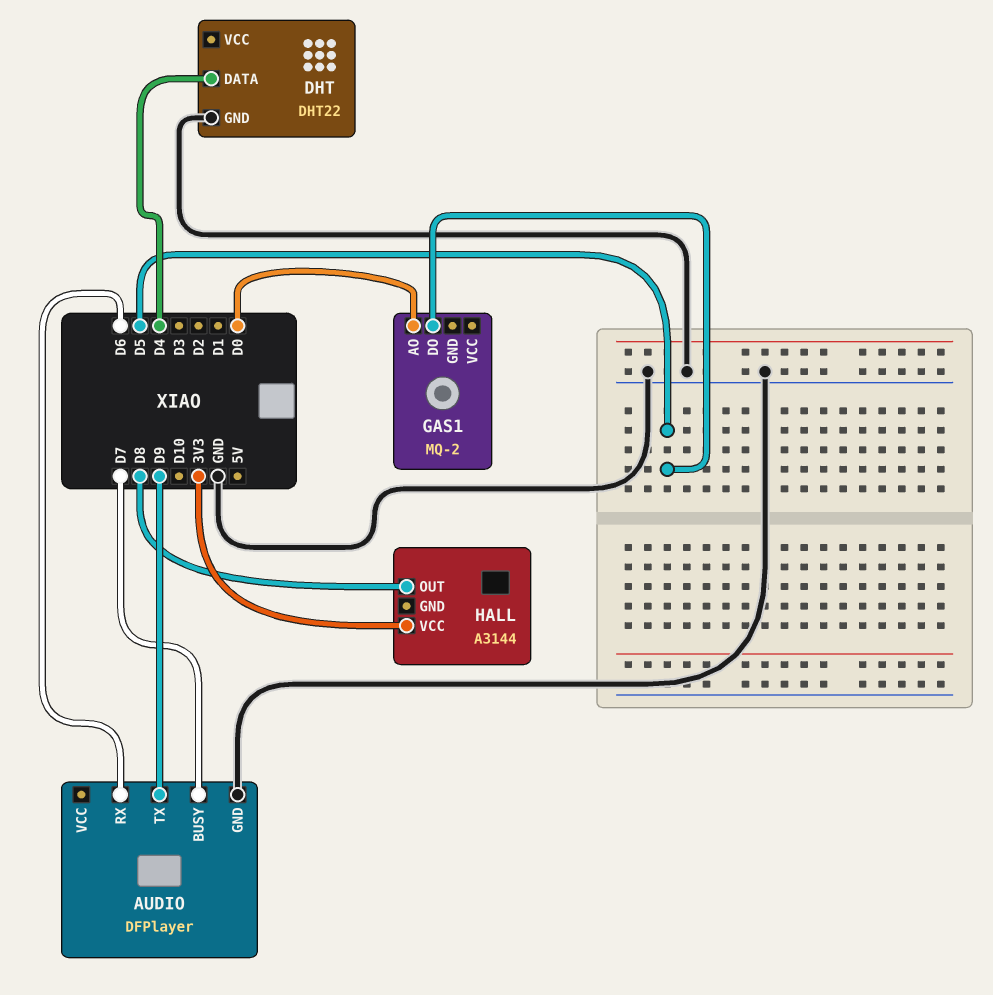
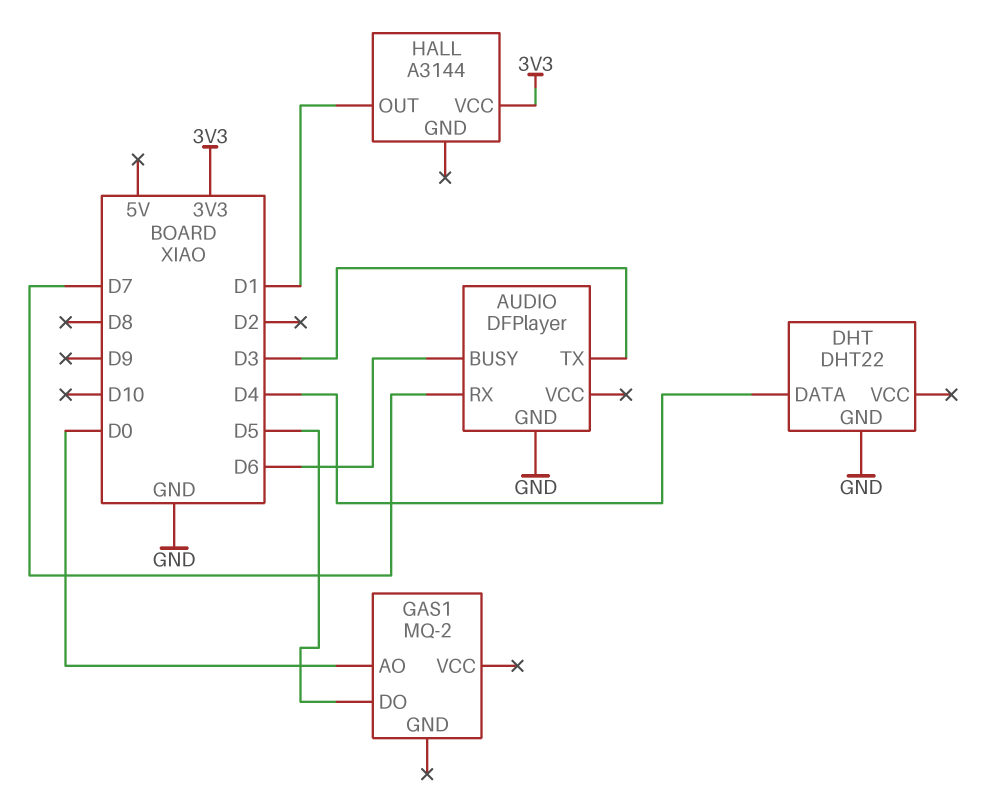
AUDIO pin BUSY: D7 -> D6
AUDIO pin RX: D6 -> D7
AUDIO pin TX: D9 -> D3
HALL pin OUT: D8 -> D1

